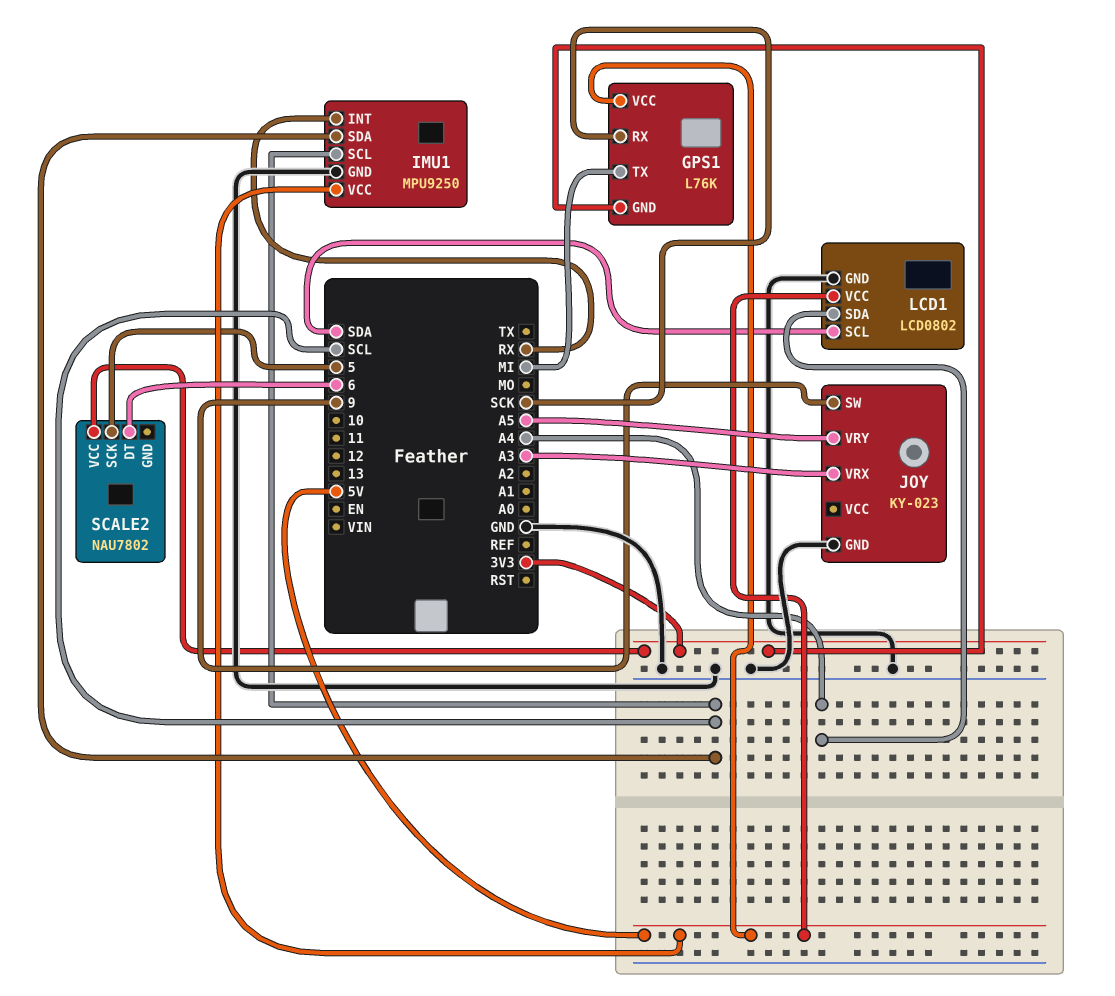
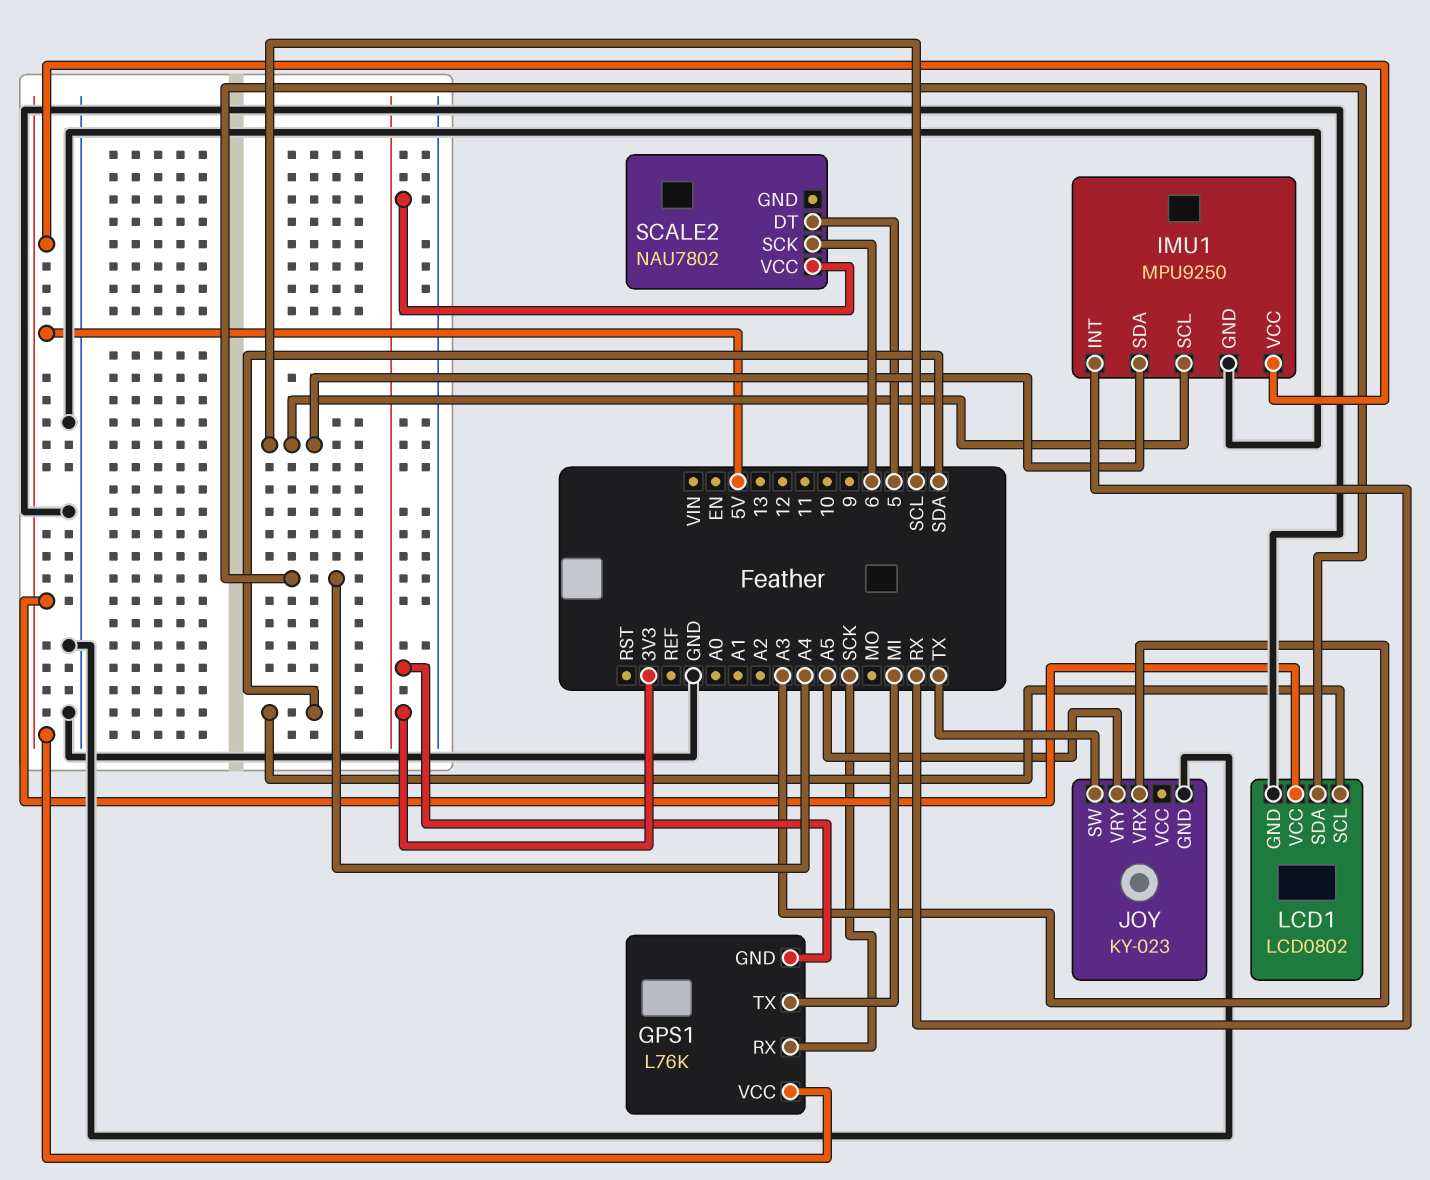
JOY pin SW: 9 -> TX
SCALE2 pin DT: 6 -> 5
SCALE2 pin SCK: 5 -> 6

